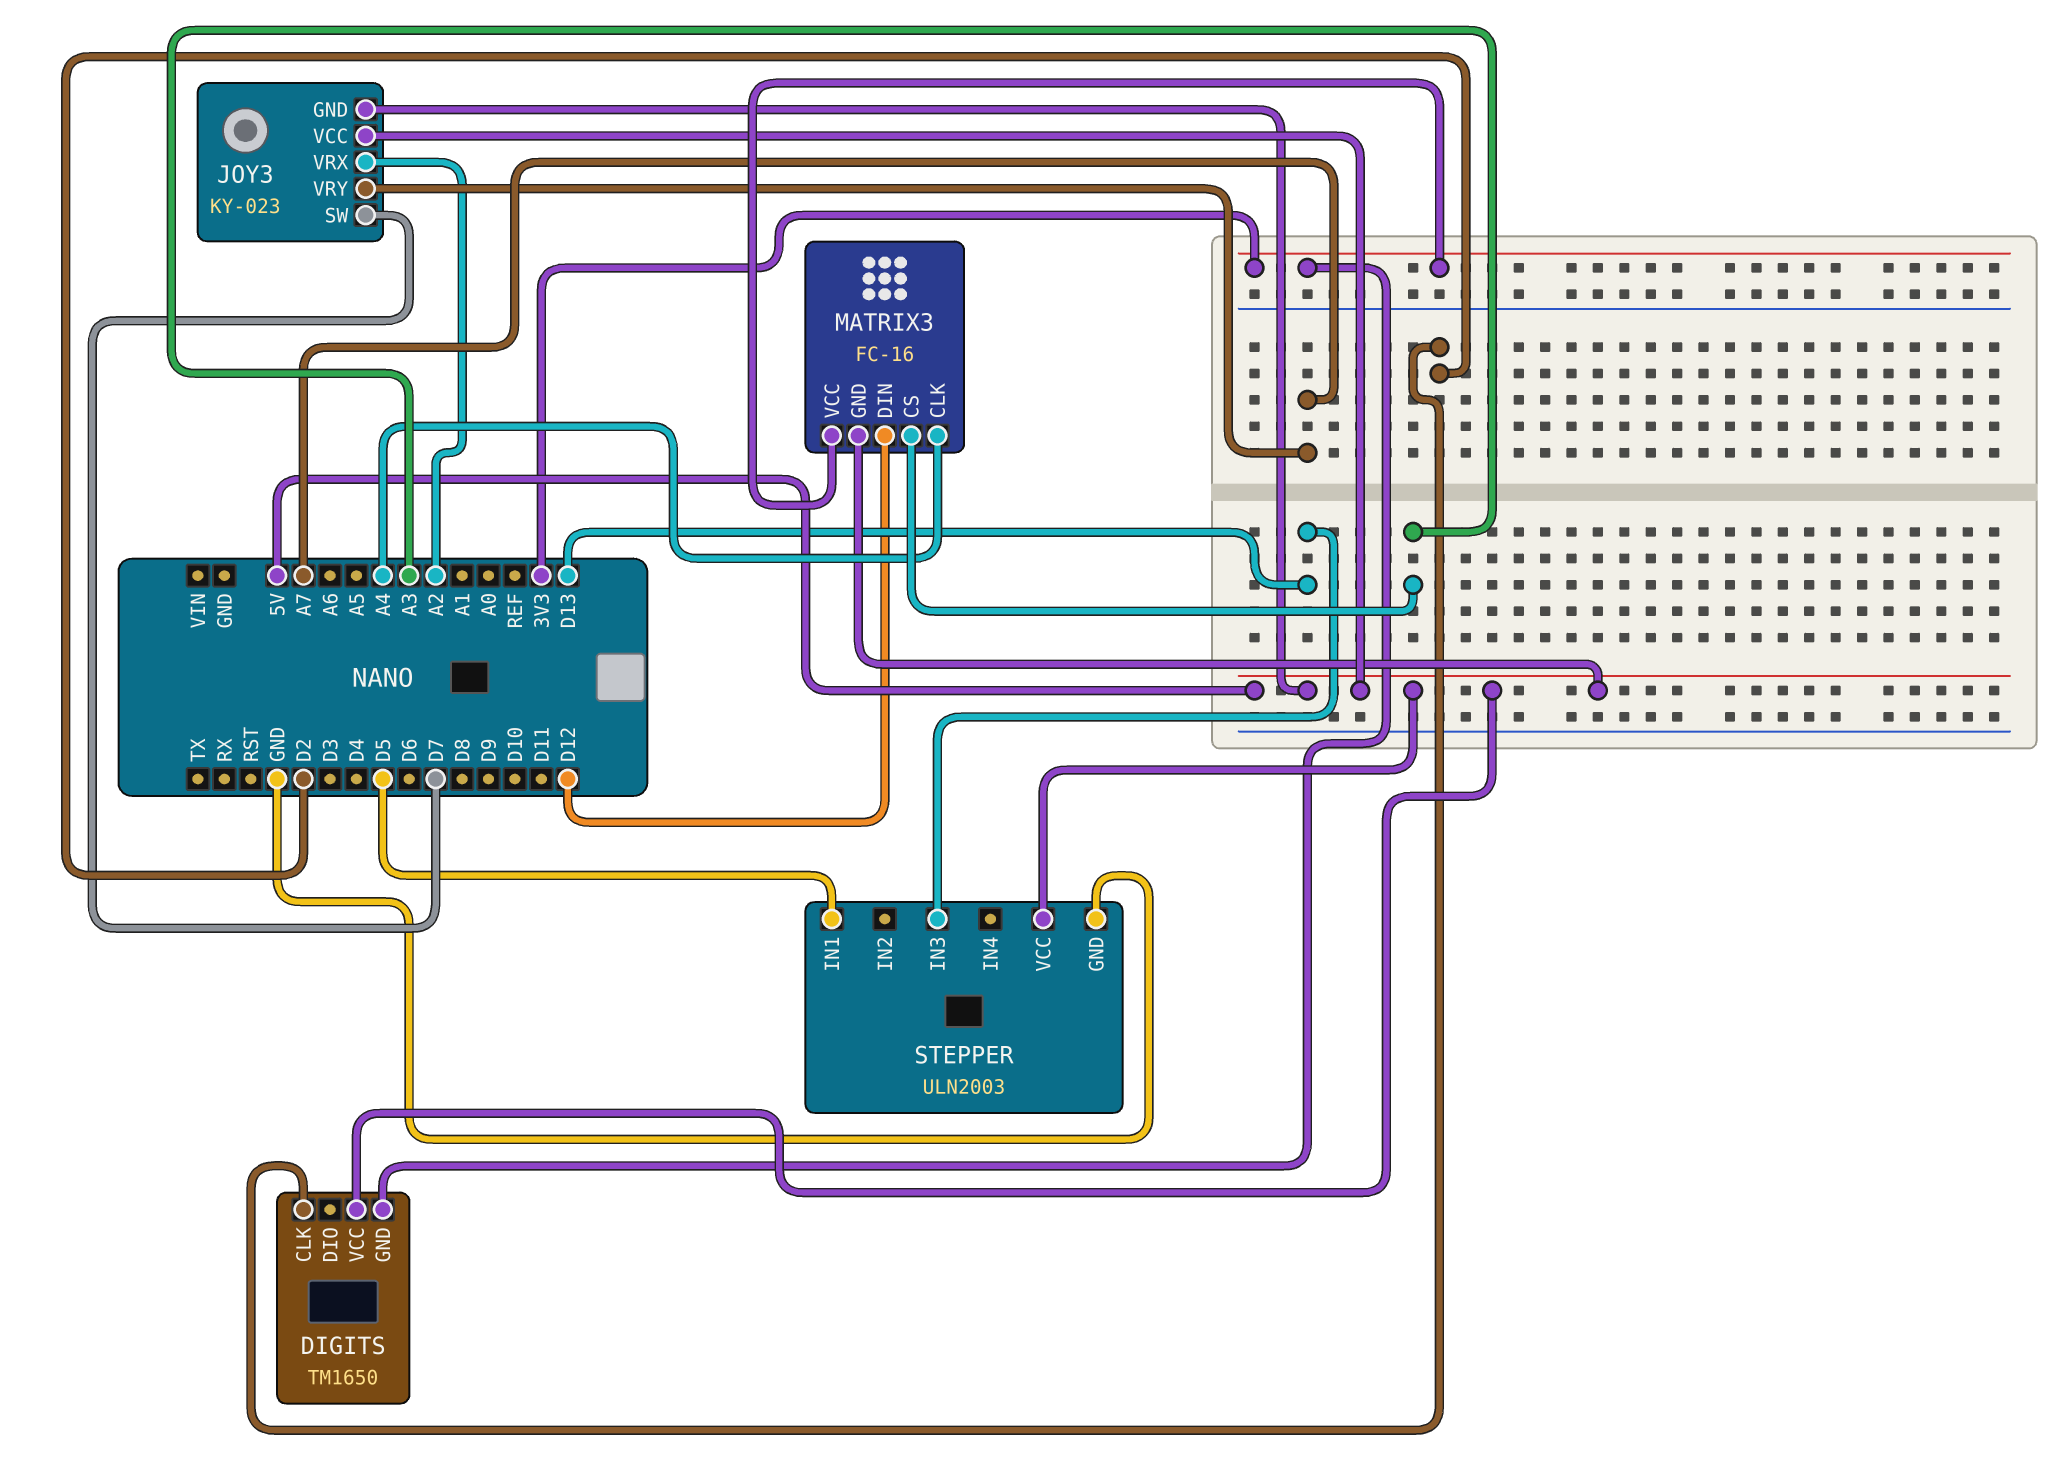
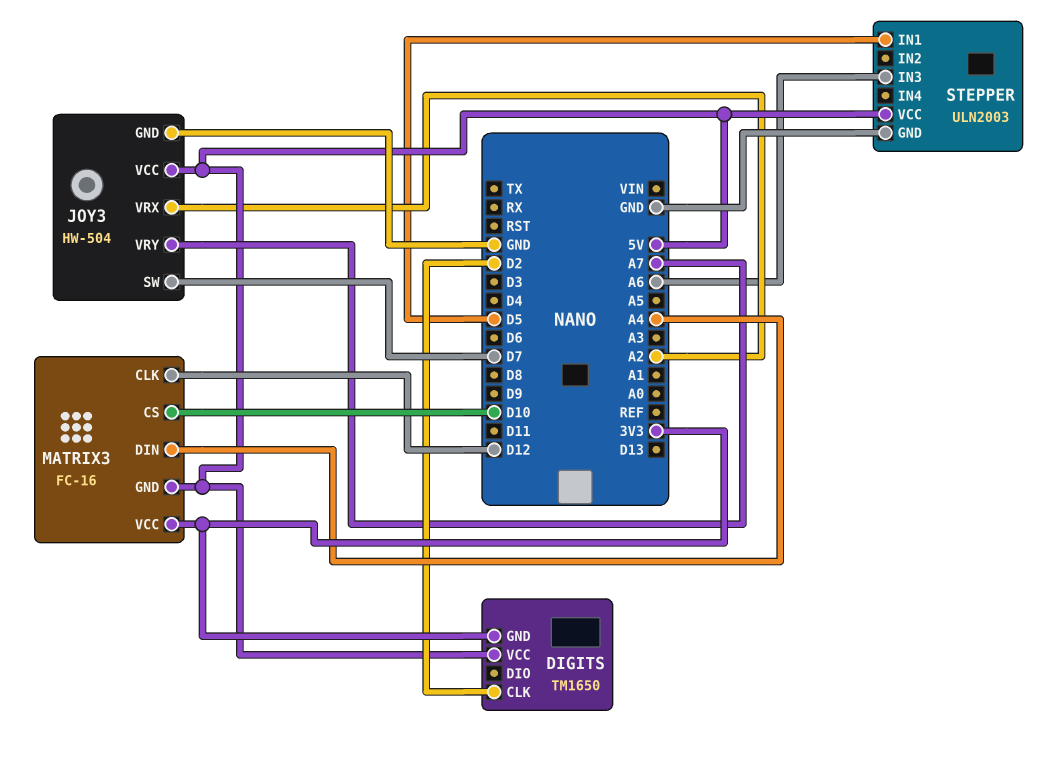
JOY3: KY-023 -> HW-504
JOY3 pin GND: 5V -> GND
MATRIX3 pin CLK: A4 -> D12
MATRIX3 pin CS: A3 -> D10
MATRIX3 pin DIN: D12 -> A4
STEPPER pin IN3: D13 -> A6

